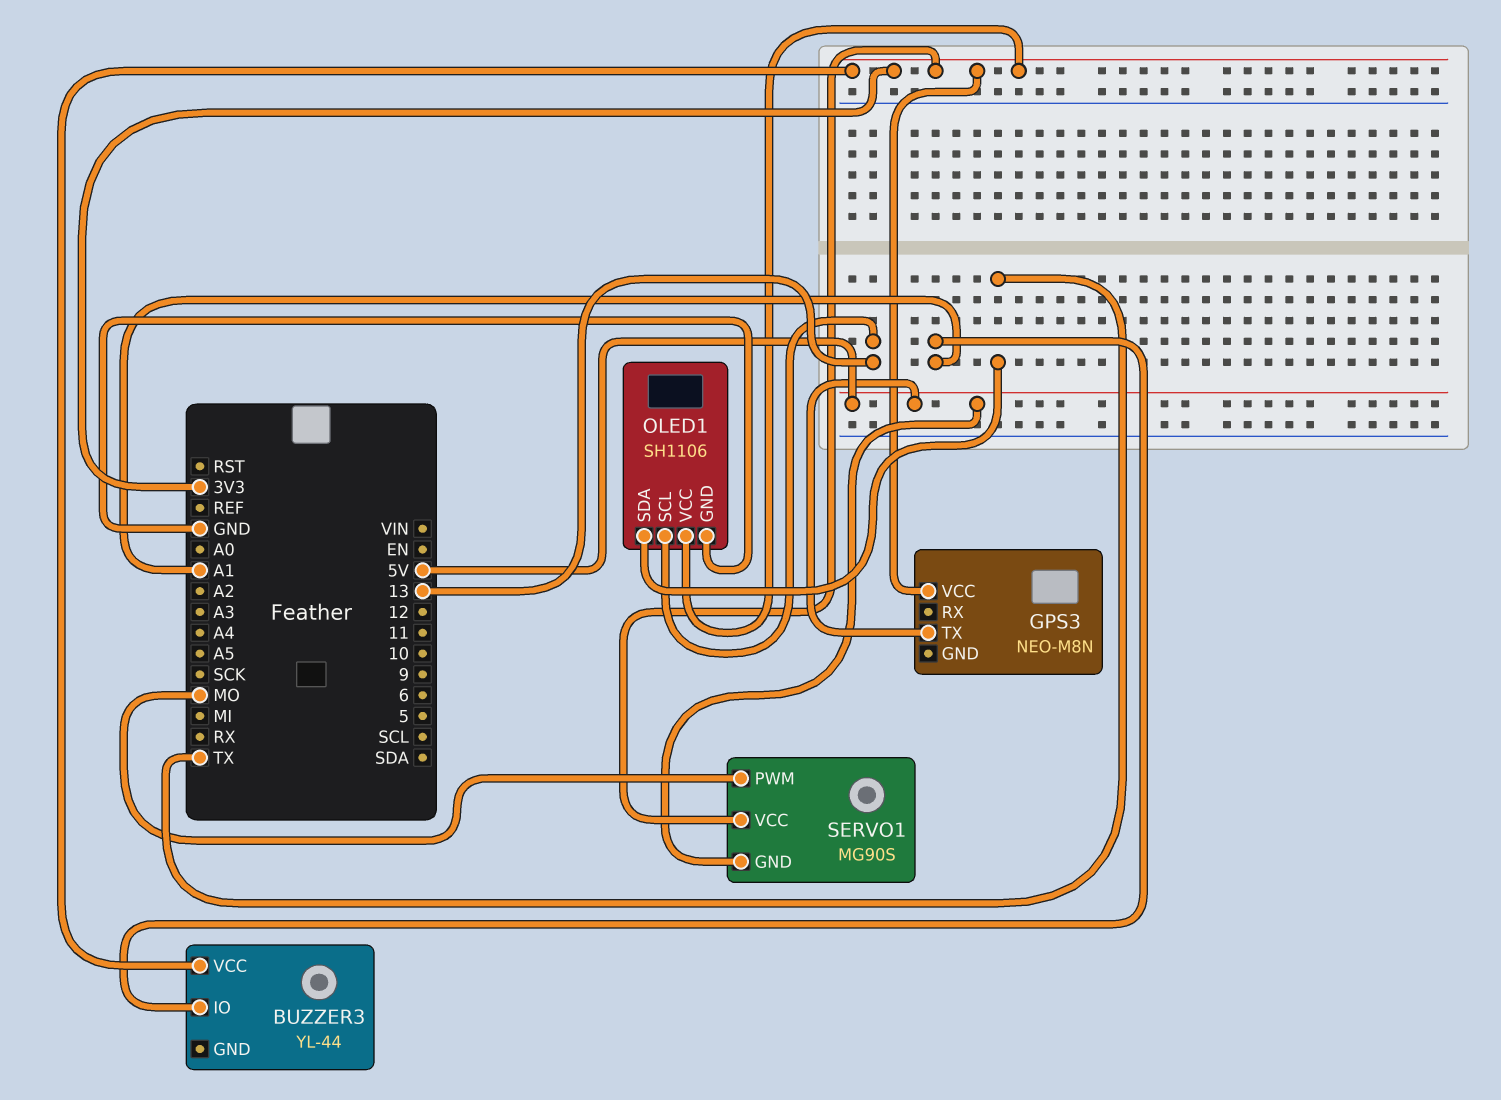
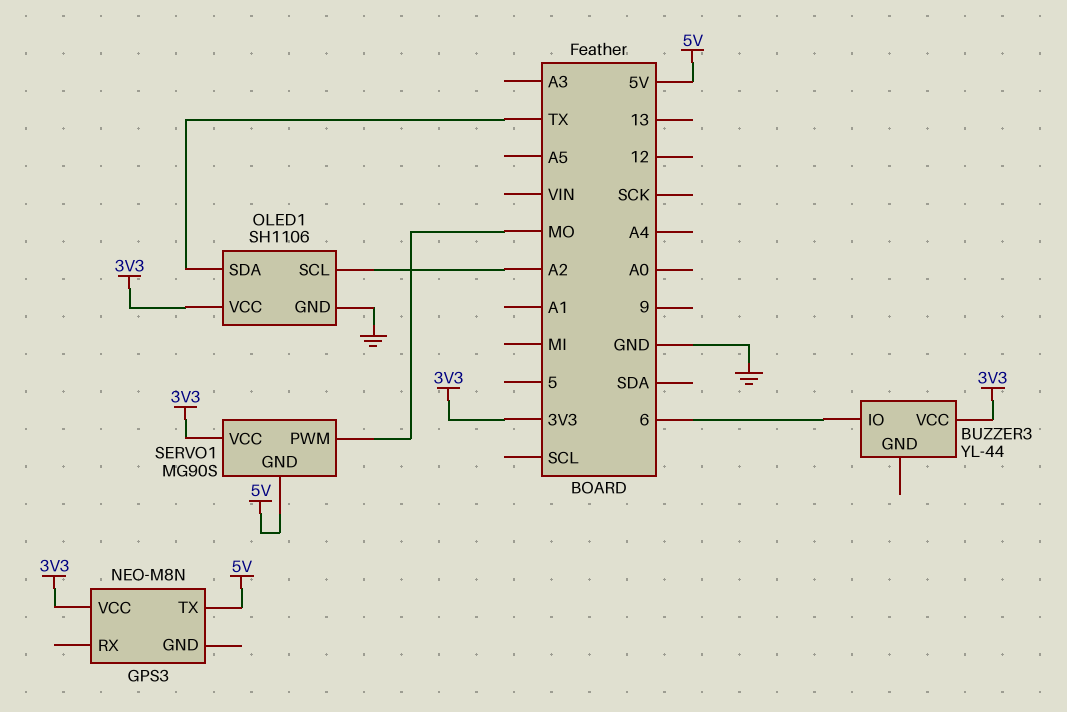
BUZZER3 pin IO: A1 -> 6
OLED1 pin SCL: 13 -> A2

